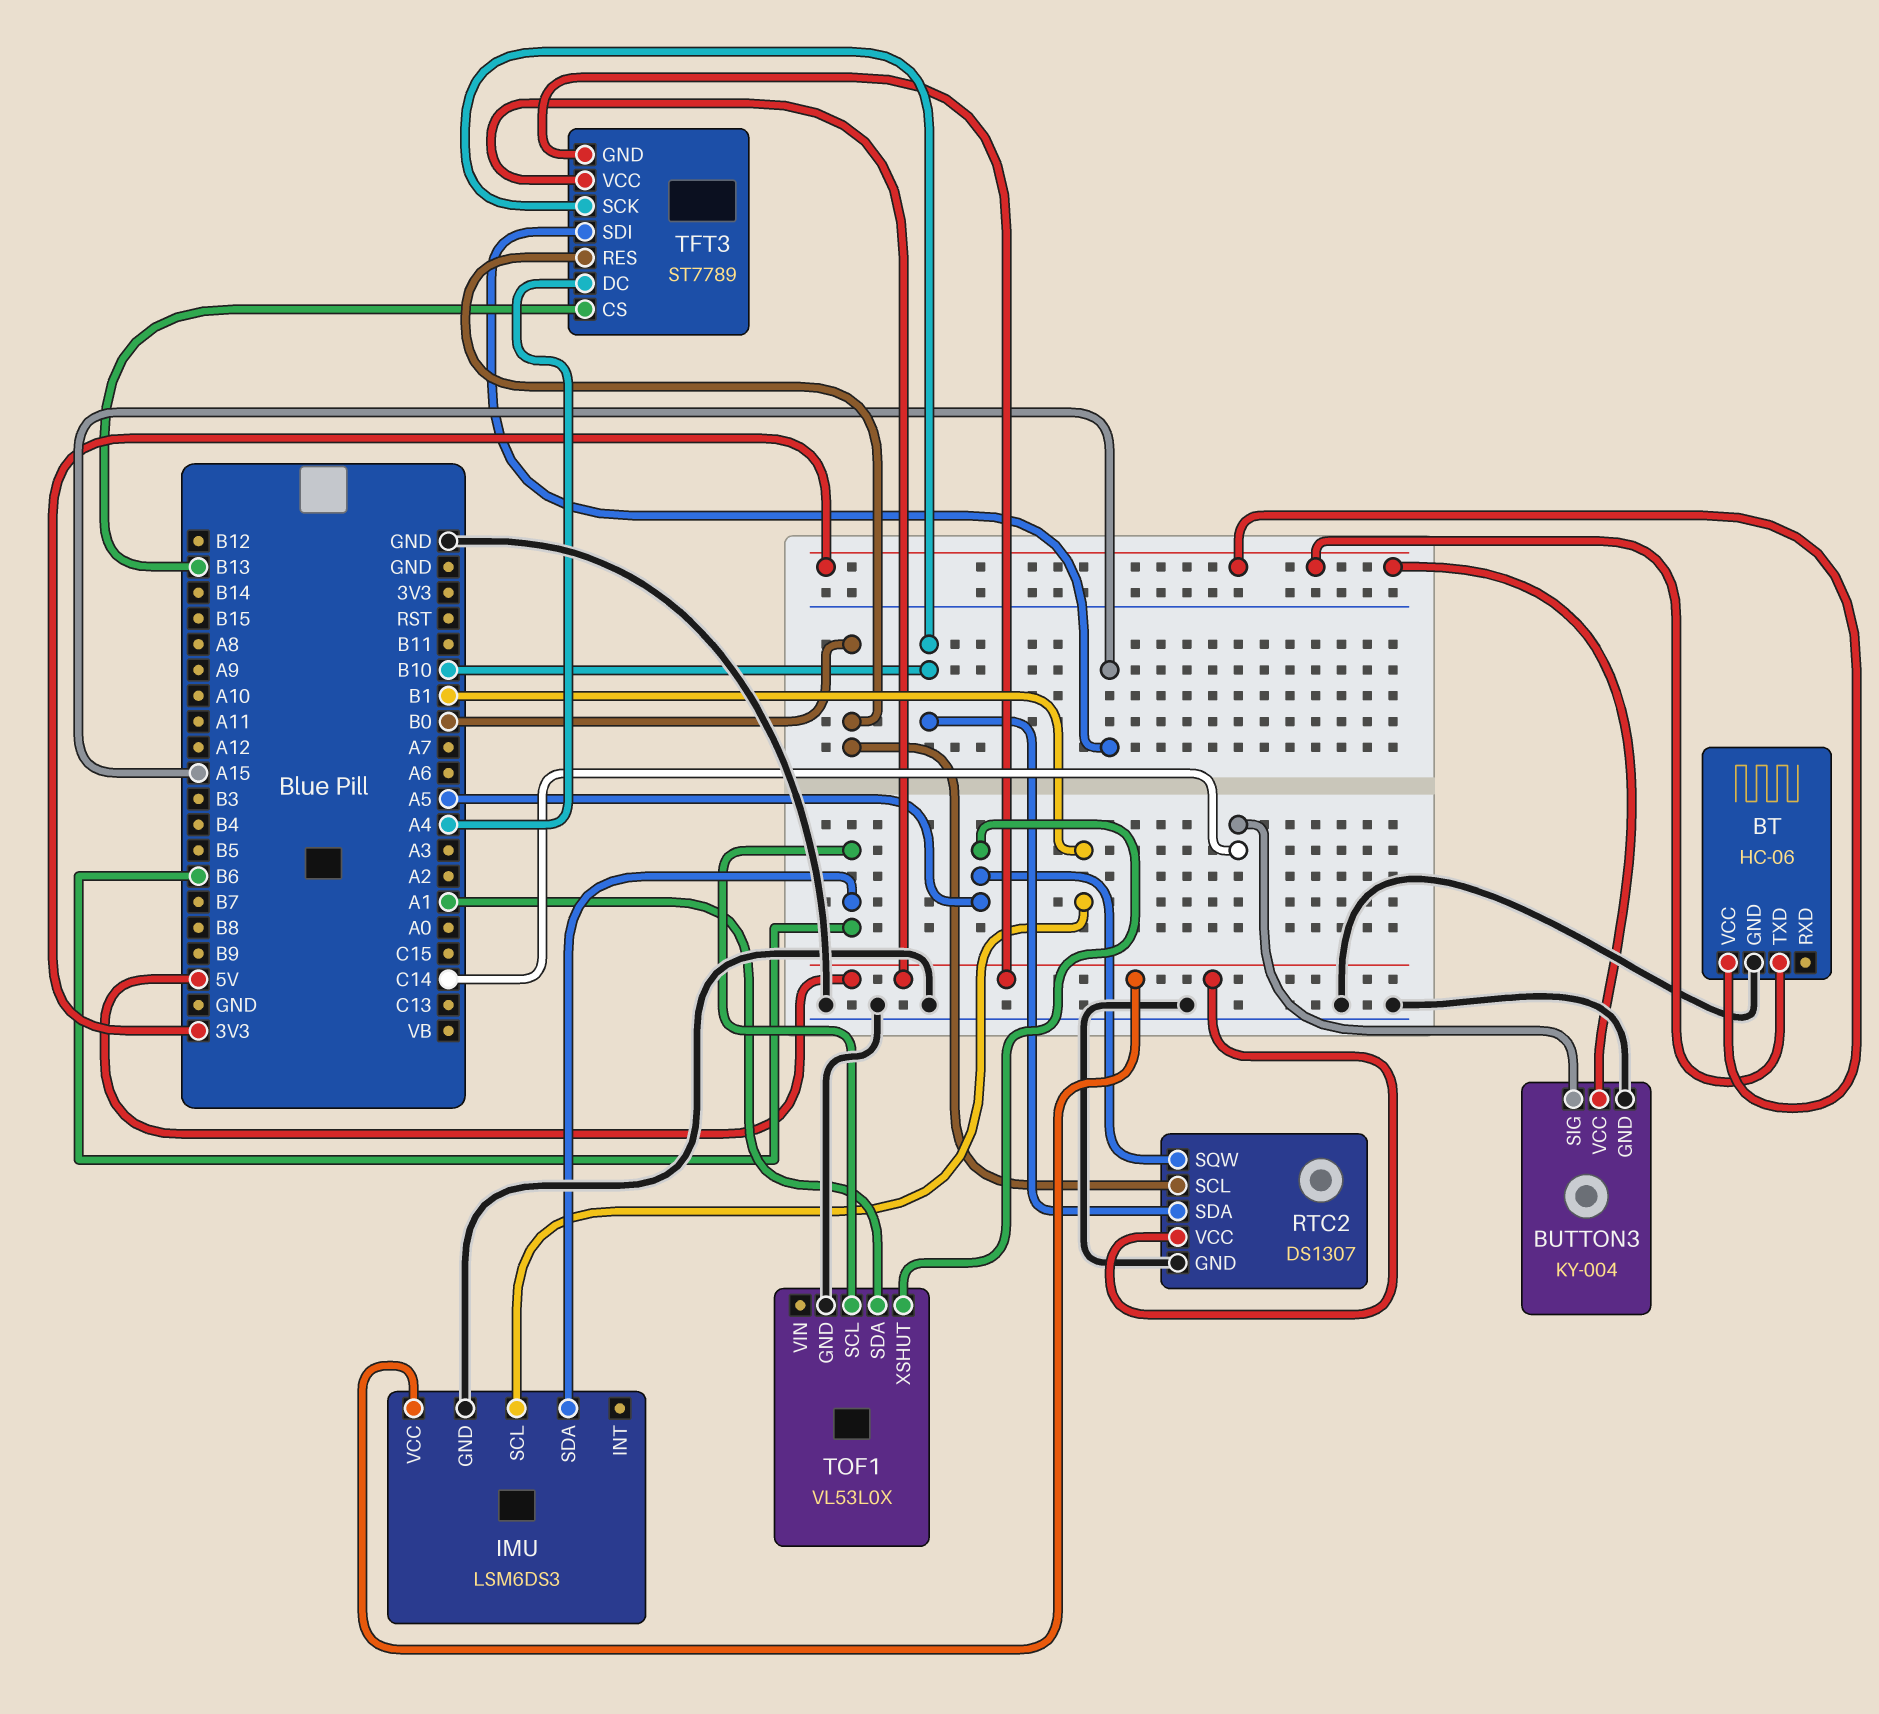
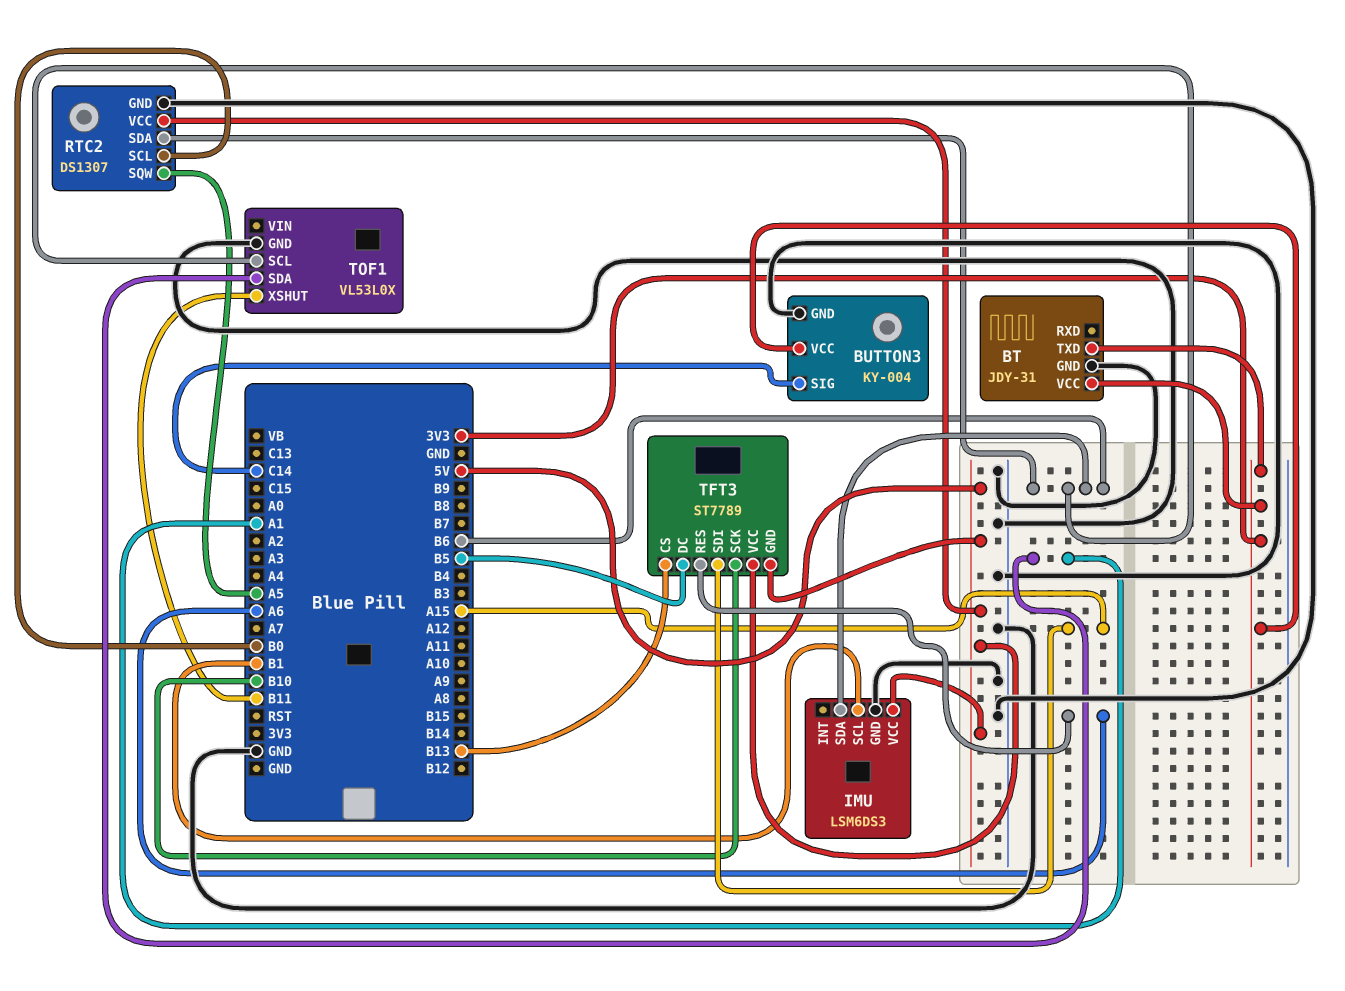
BT: HC-06 -> JDY-31
RTC2 pin SDA: B10 -> B6
TFT3 pin DC: A4 -> B5
TFT3 pin RES: B0 -> A6
TOF1 pin XSHUT: A5 -> B11

